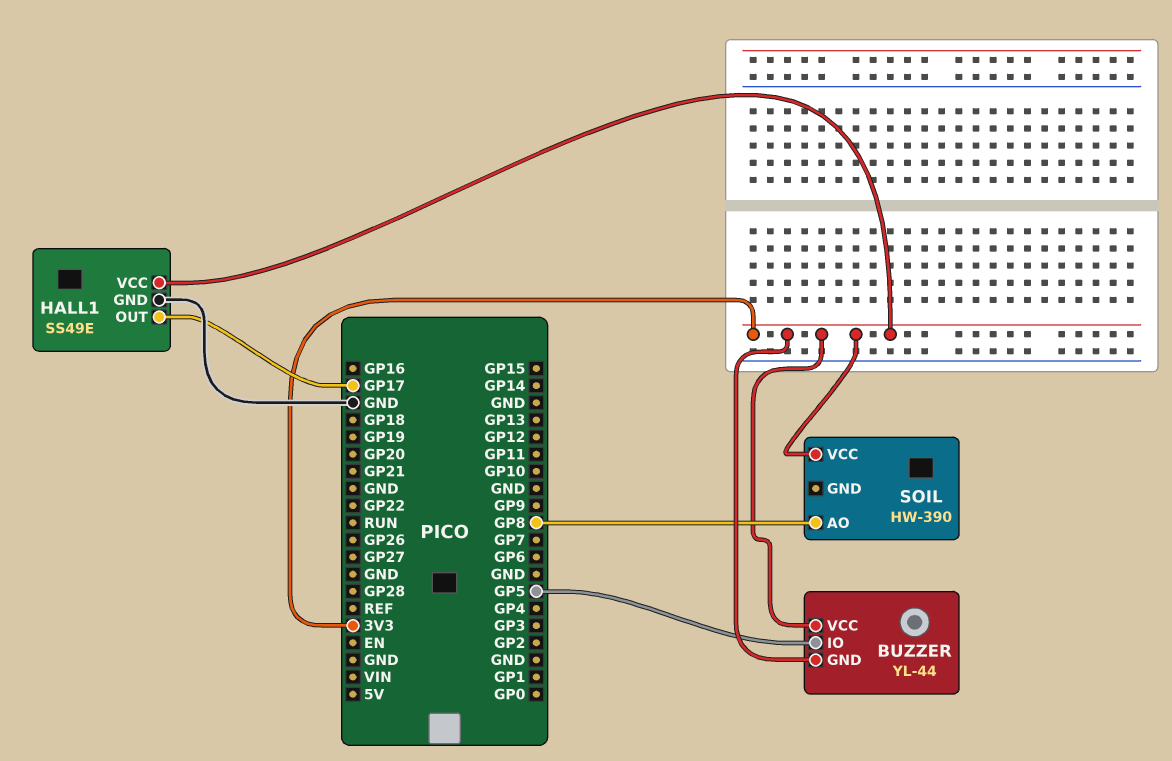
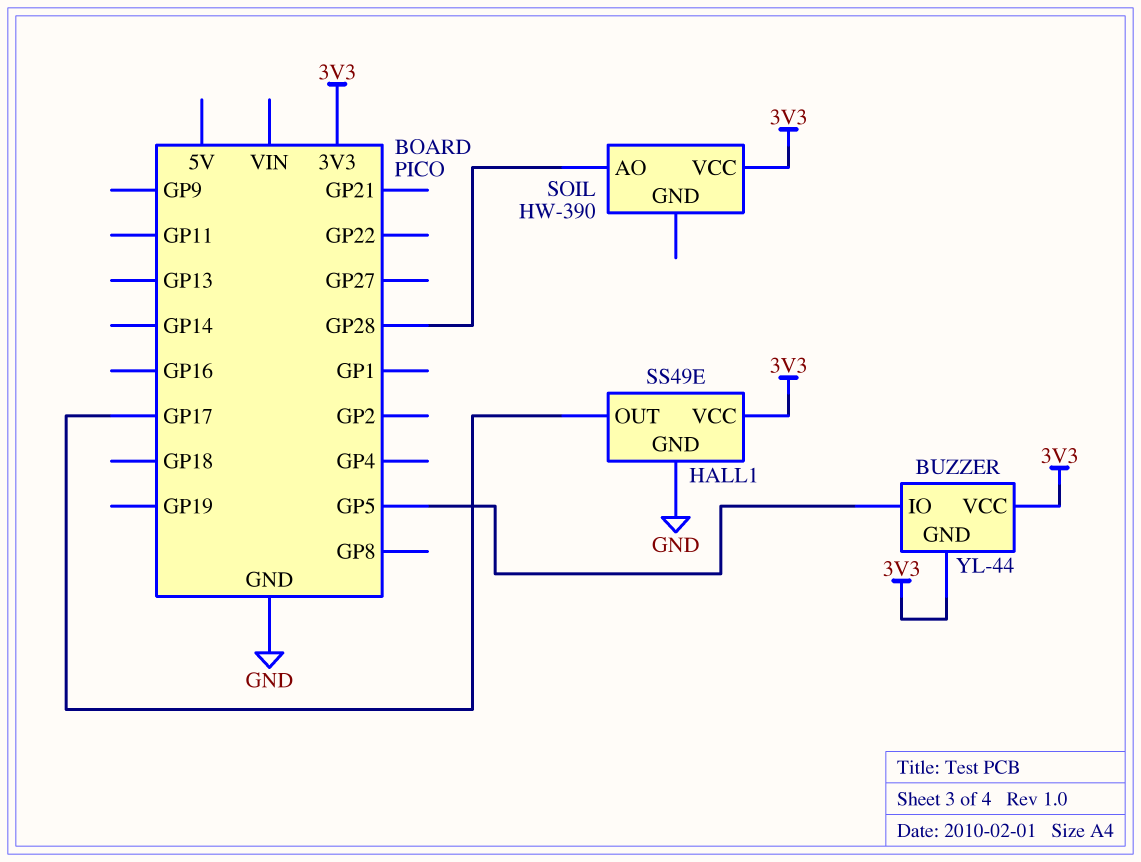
SOIL pin AO: GP8 -> GP28

